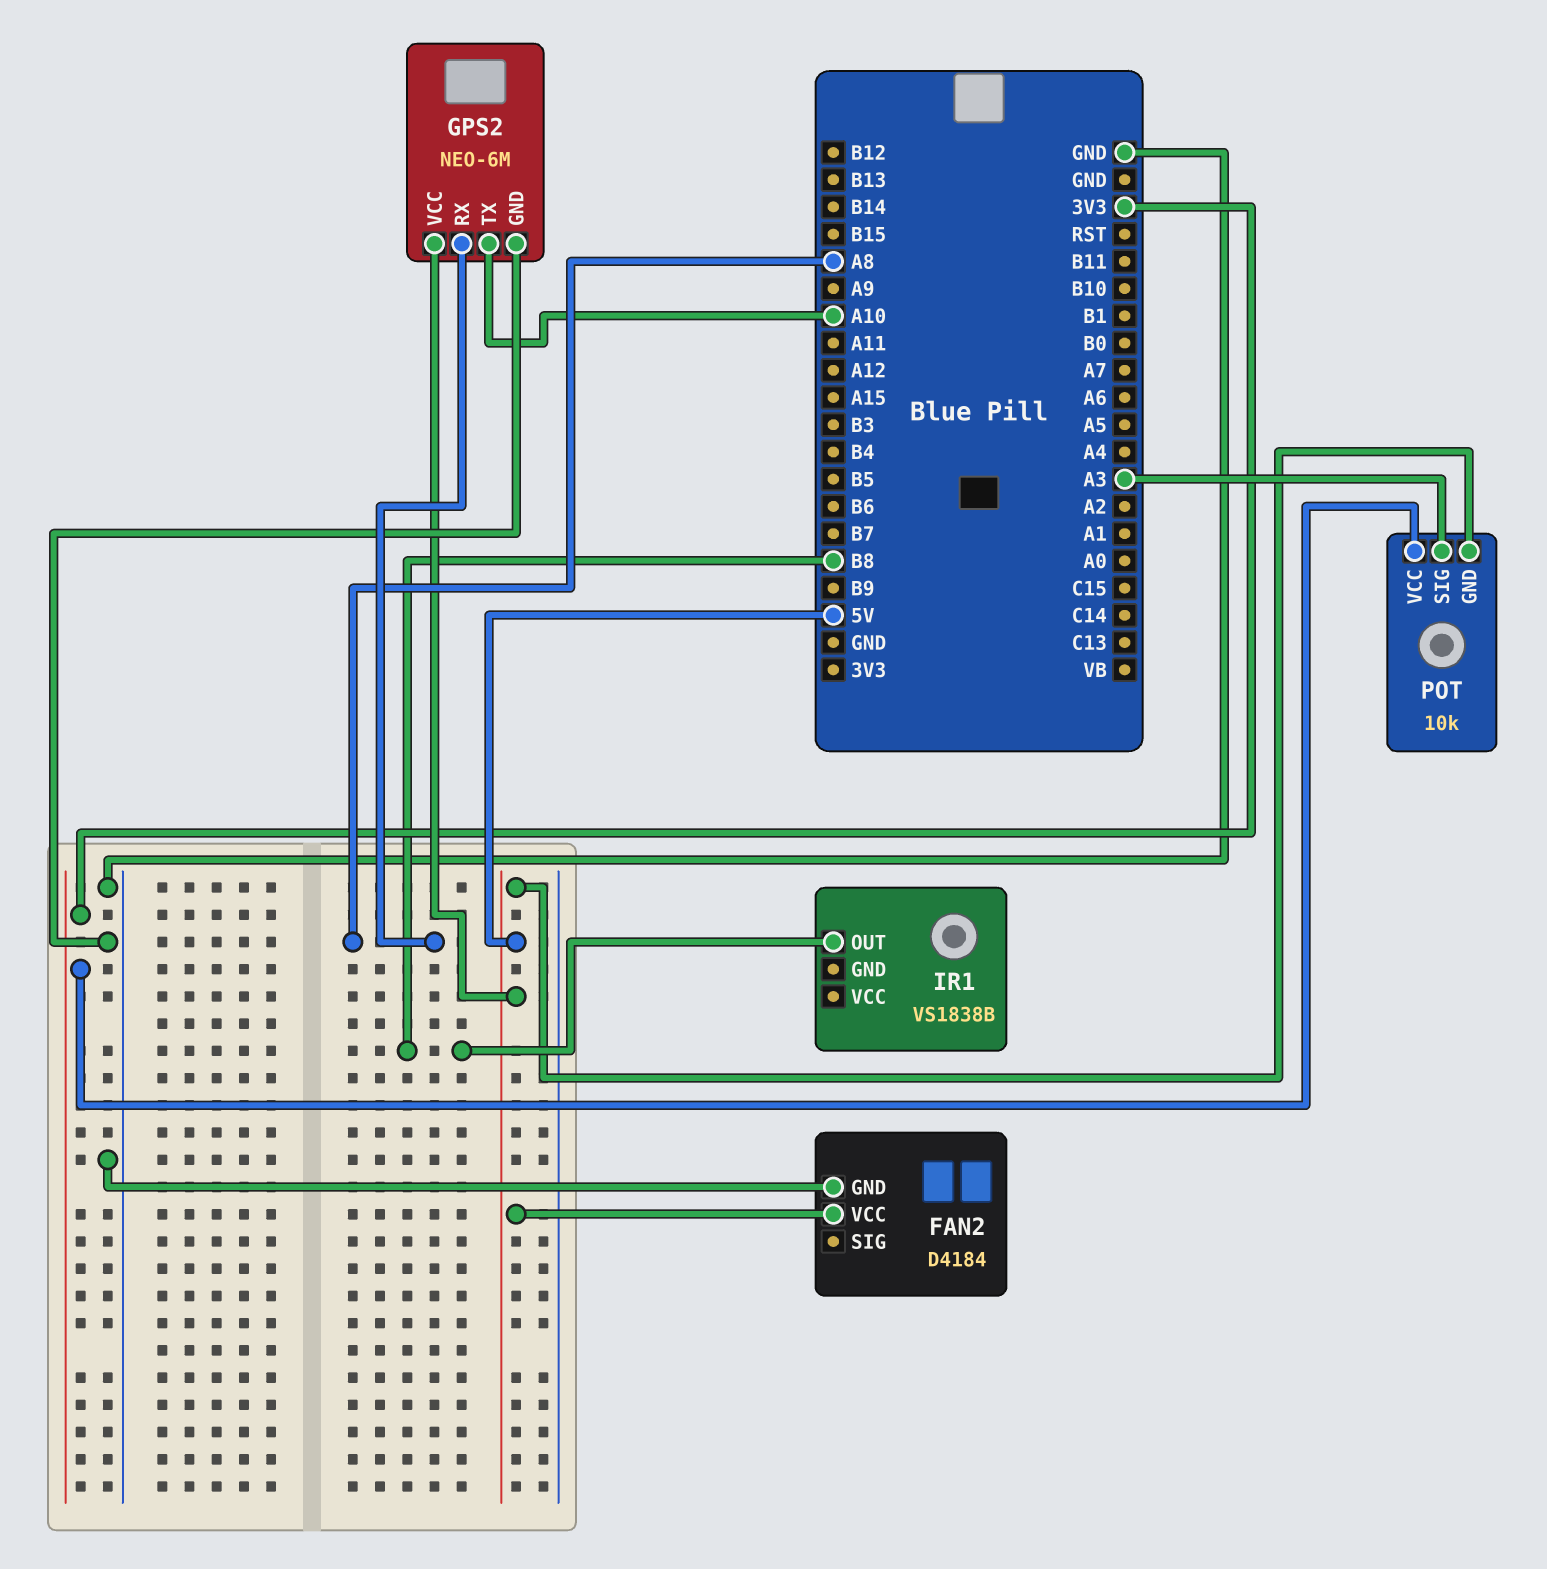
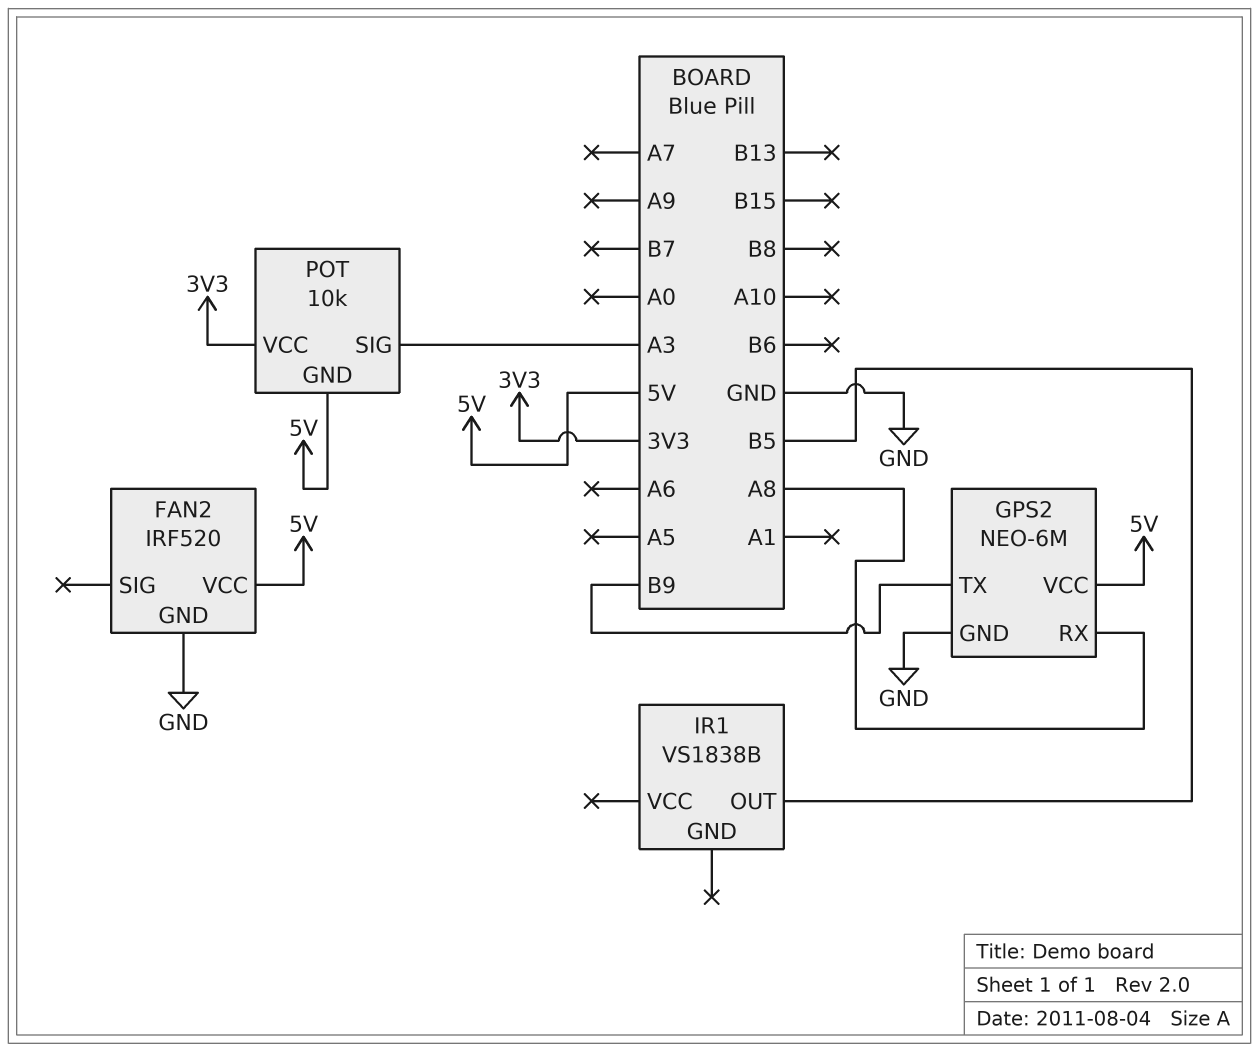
FAN2: D4184 -> IRF520
GPS2 pin TX: A10 -> B9
IR1 pin OUT: B8 -> B5

